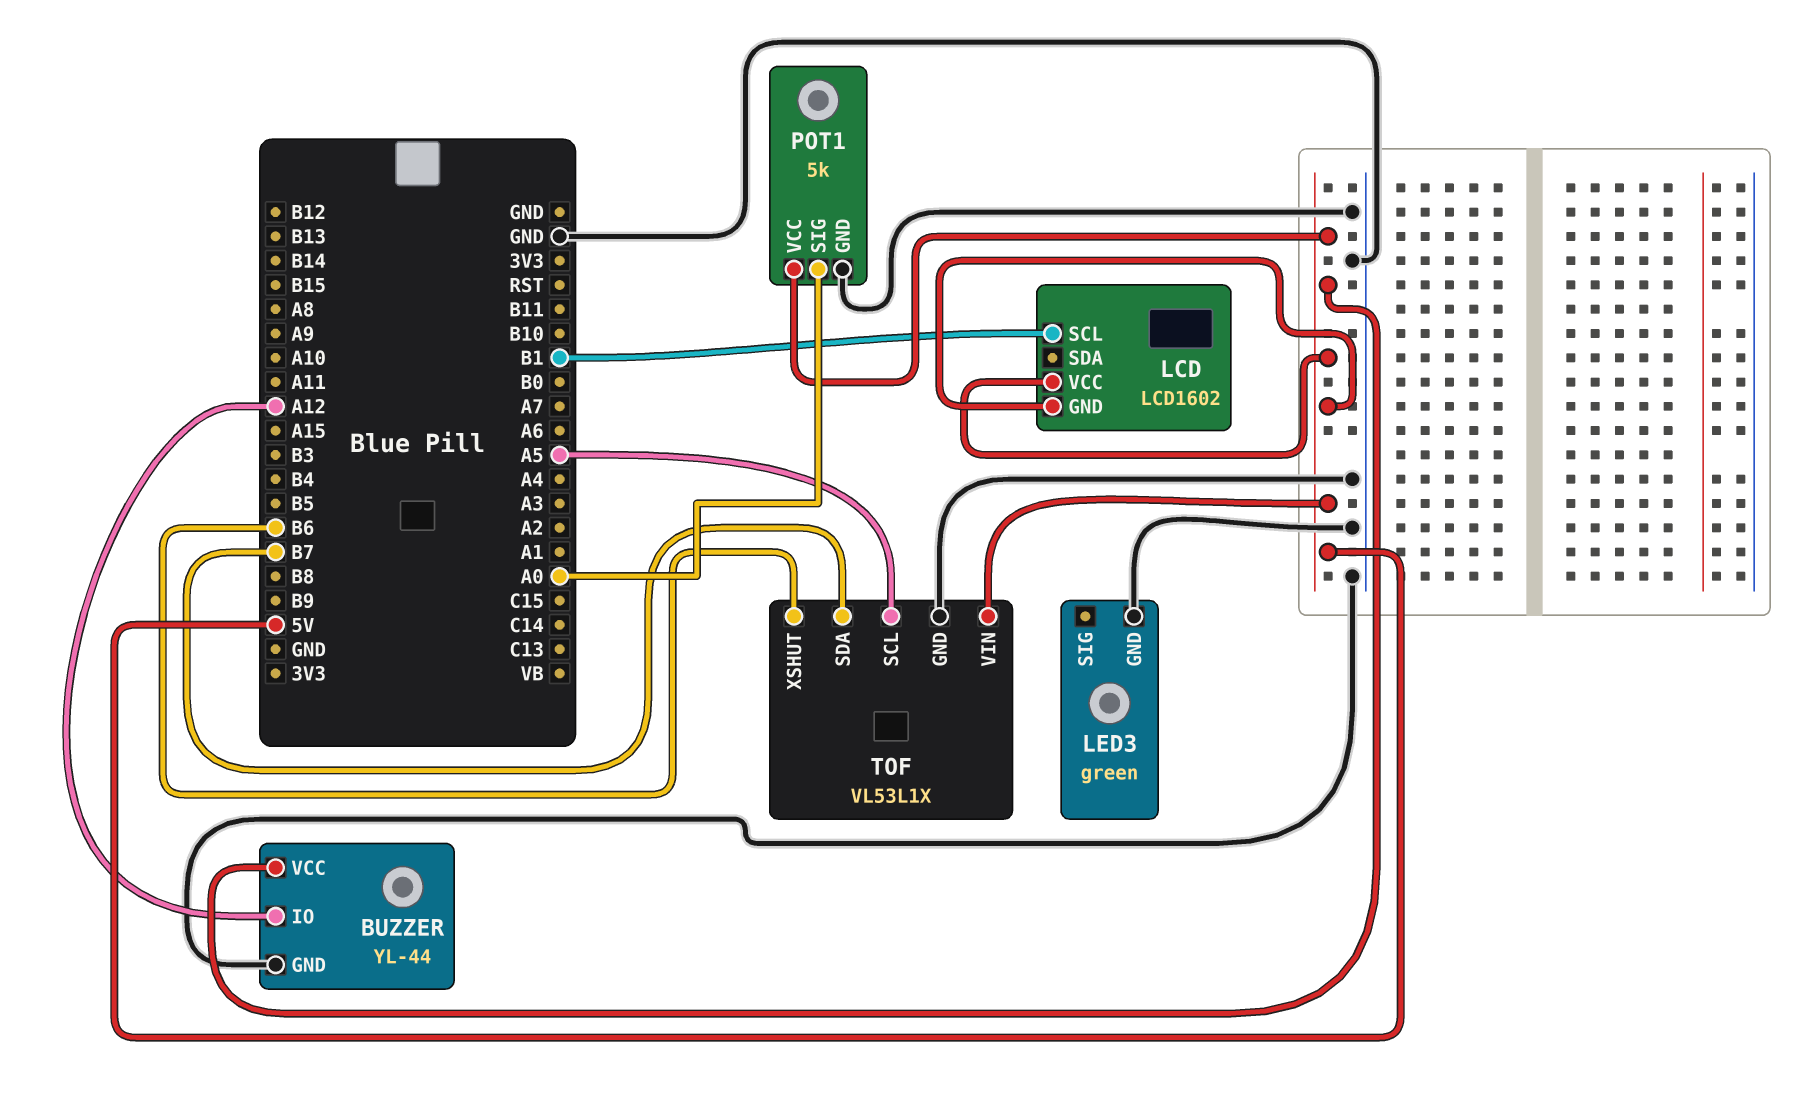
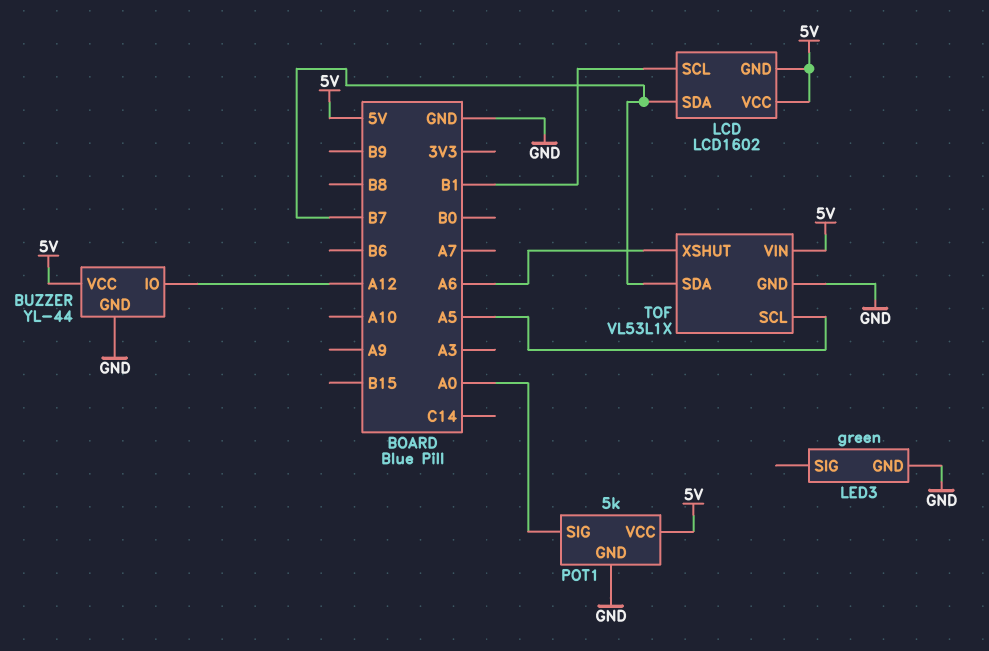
LCD pin SDA: none -> B7
TOF pin XSHUT: B6 -> A6

